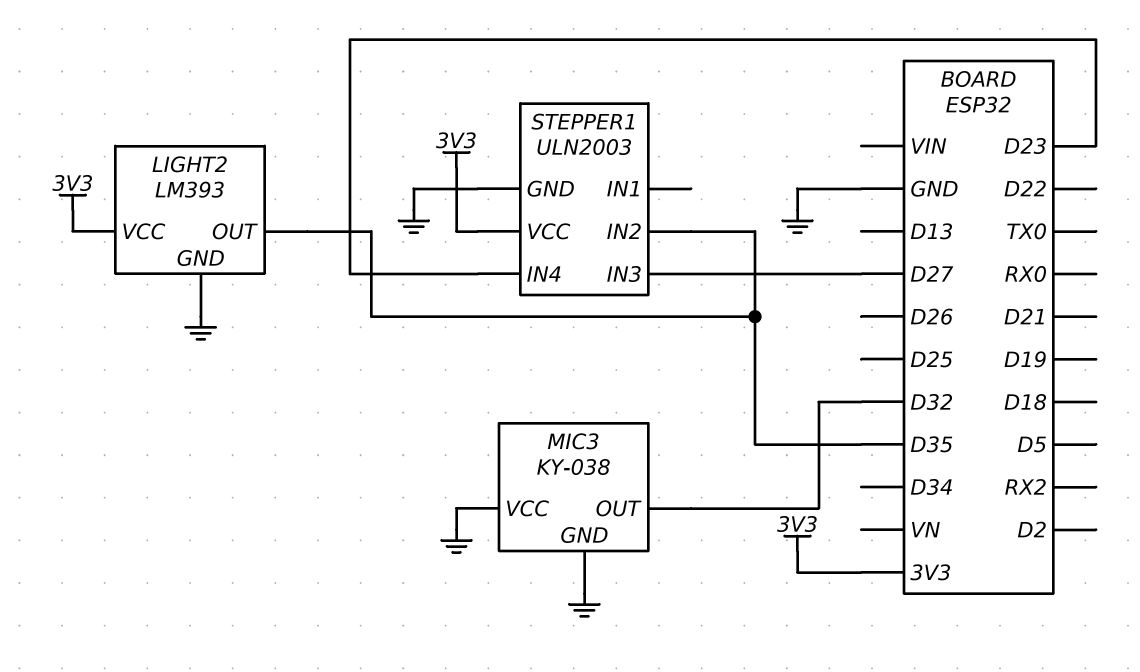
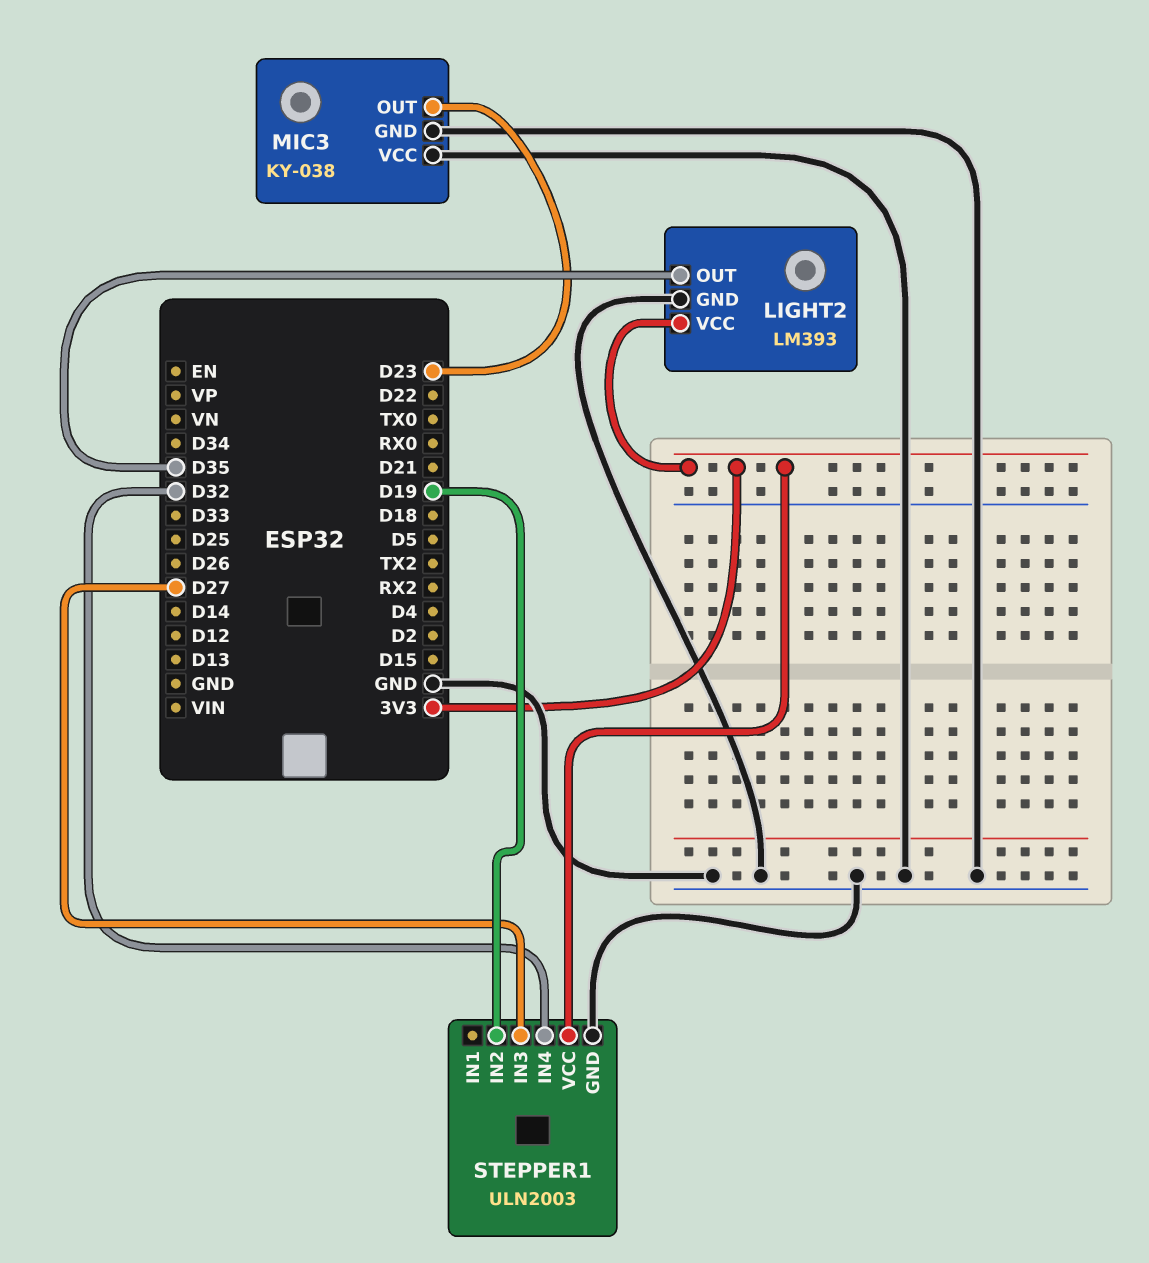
MIC3 pin OUT: D32 -> D23
STEPPER1 pin IN2: D35 -> D19
STEPPER1 pin IN4: D23 -> D32

